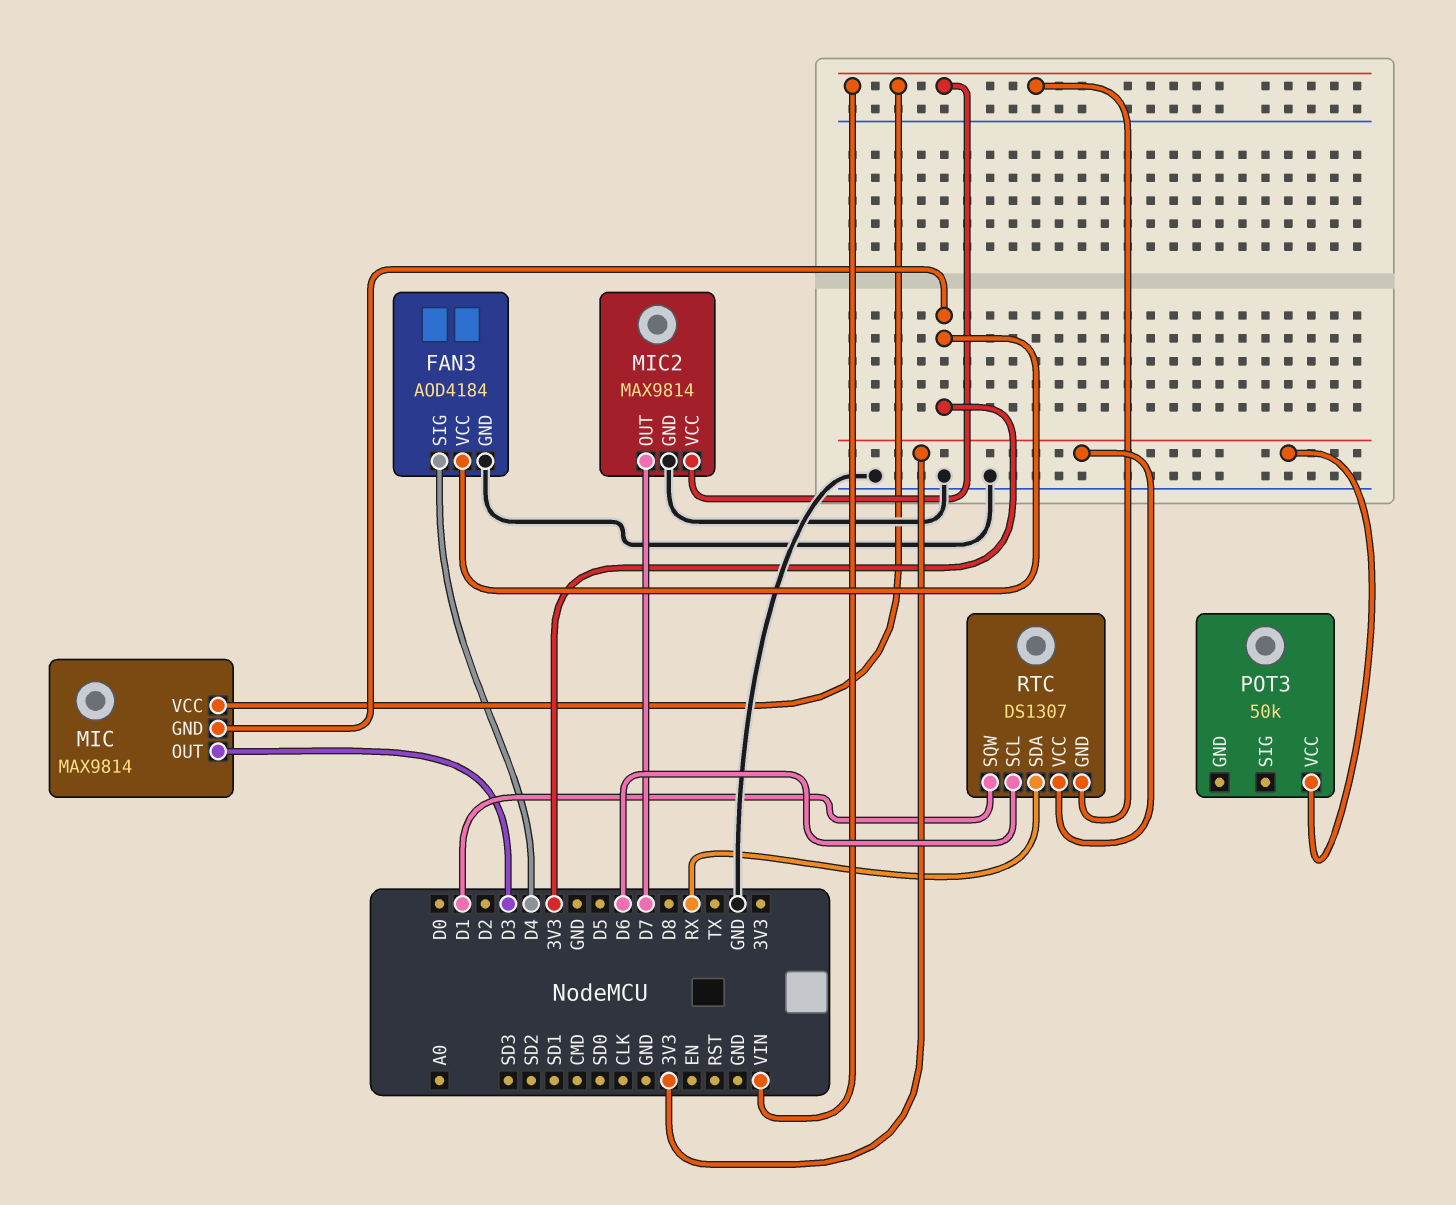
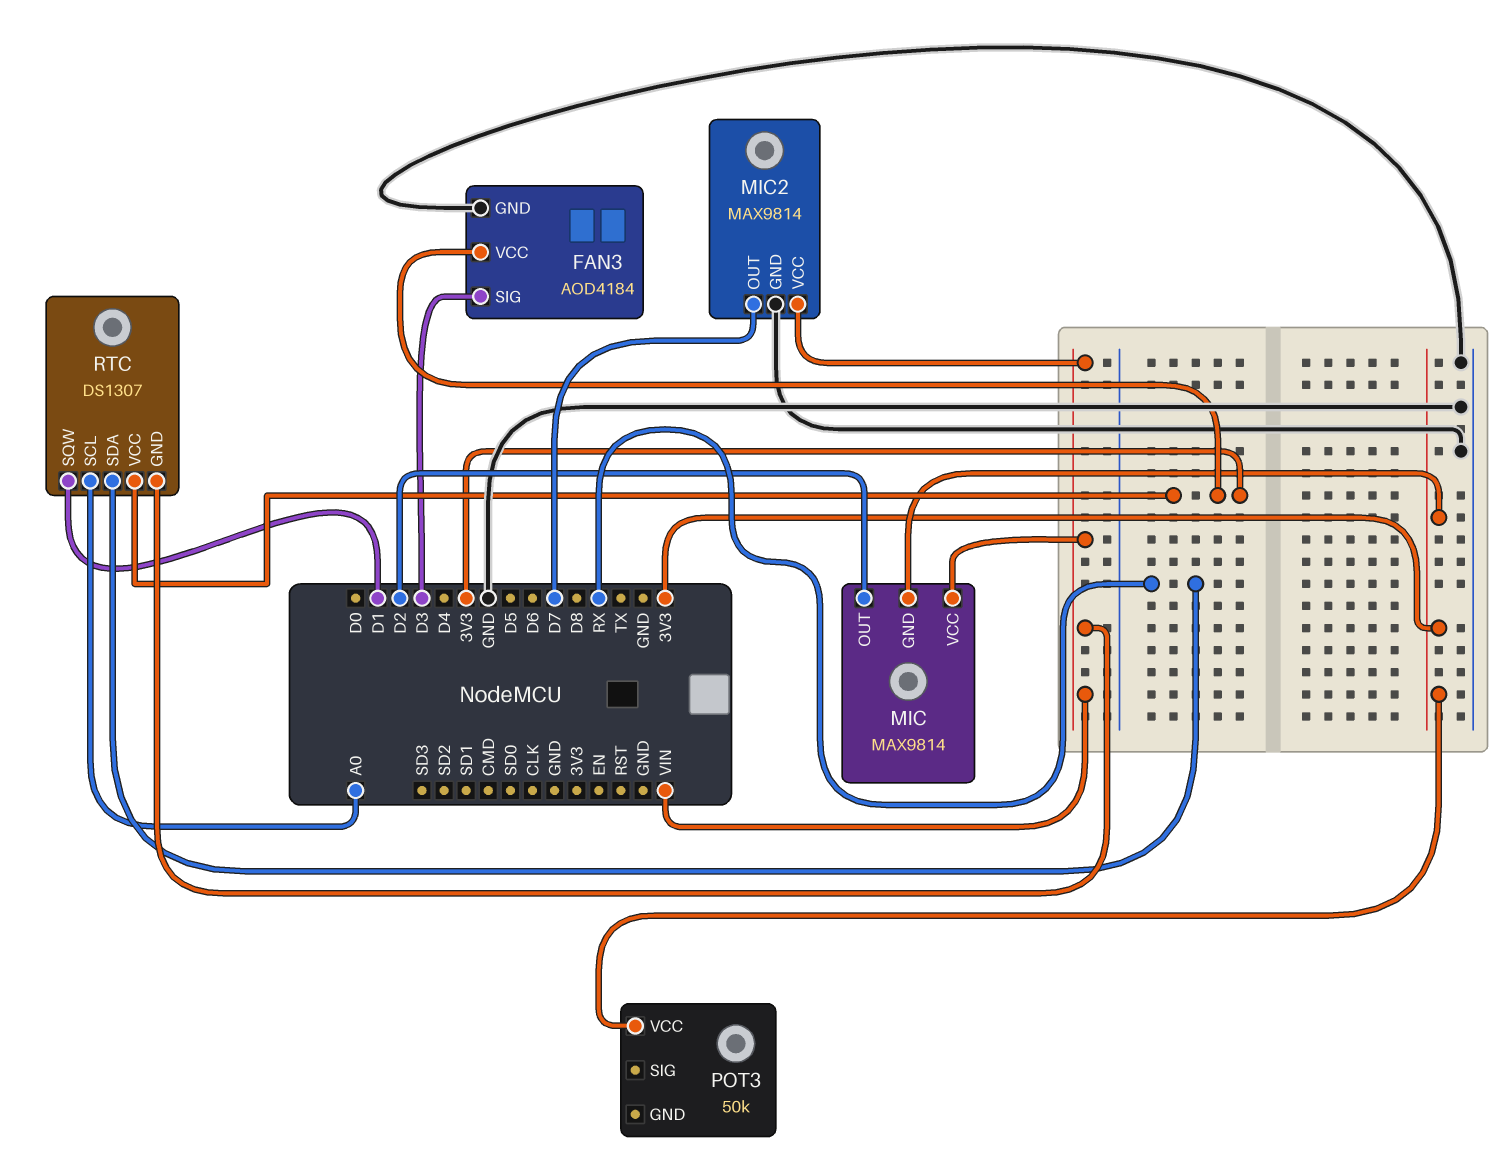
FAN3 pin SIG: D4 -> D3
MIC pin OUT: D3 -> D2
RTC pin SCL: D6 -> A0

